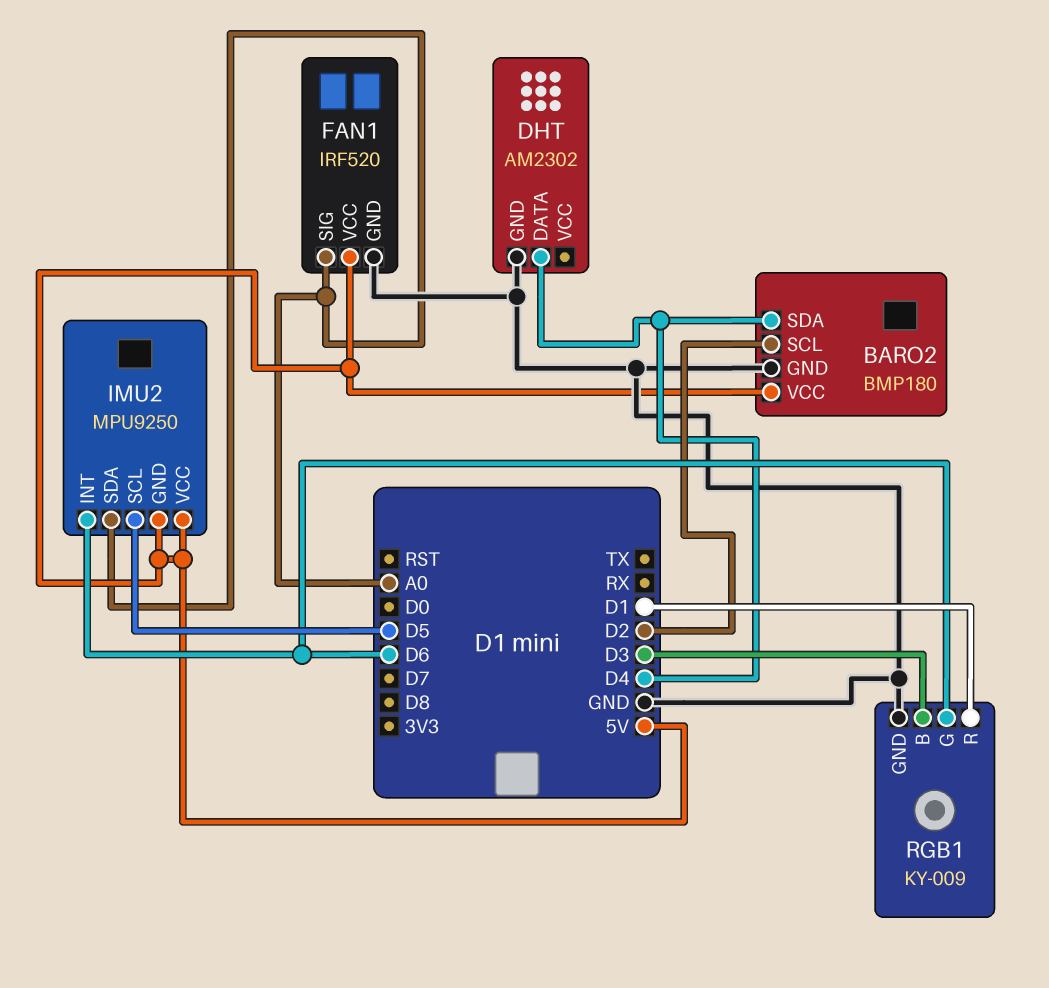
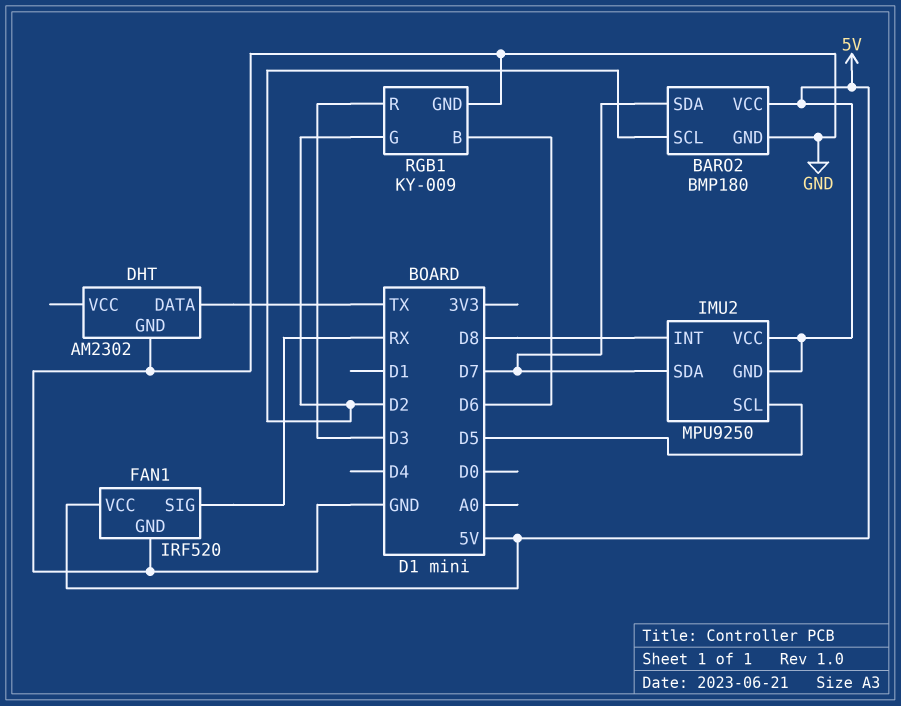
BARO2 pin SDA: D4 -> D7
DHT pin DATA: D4 -> TX
FAN1 pin SIG: A0 -> RX
IMU2 pin INT: D6 -> D8
IMU2 pin SDA: A0 -> D7
RGB1 pin B: D3 -> D6
RGB1 pin G: D6 -> D2
RGB1 pin R: D1 -> D3

